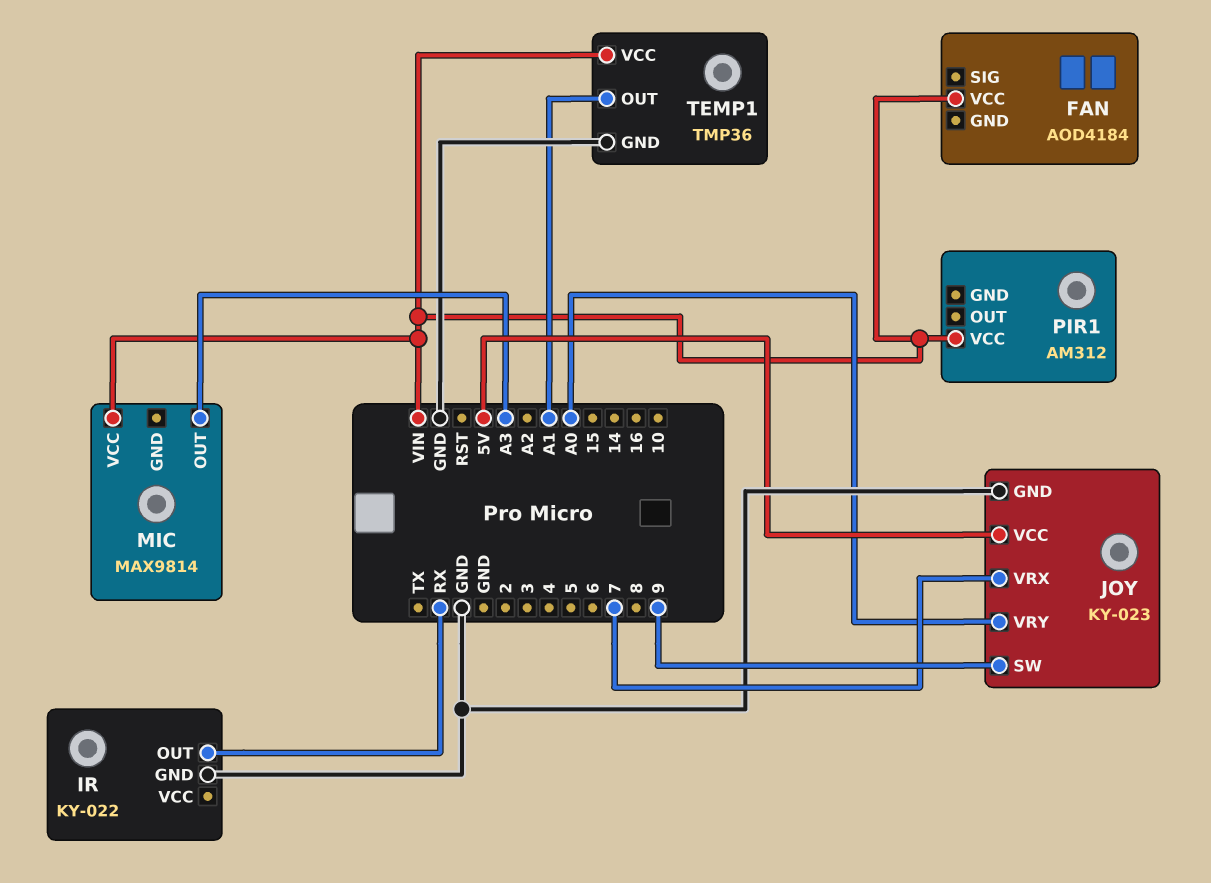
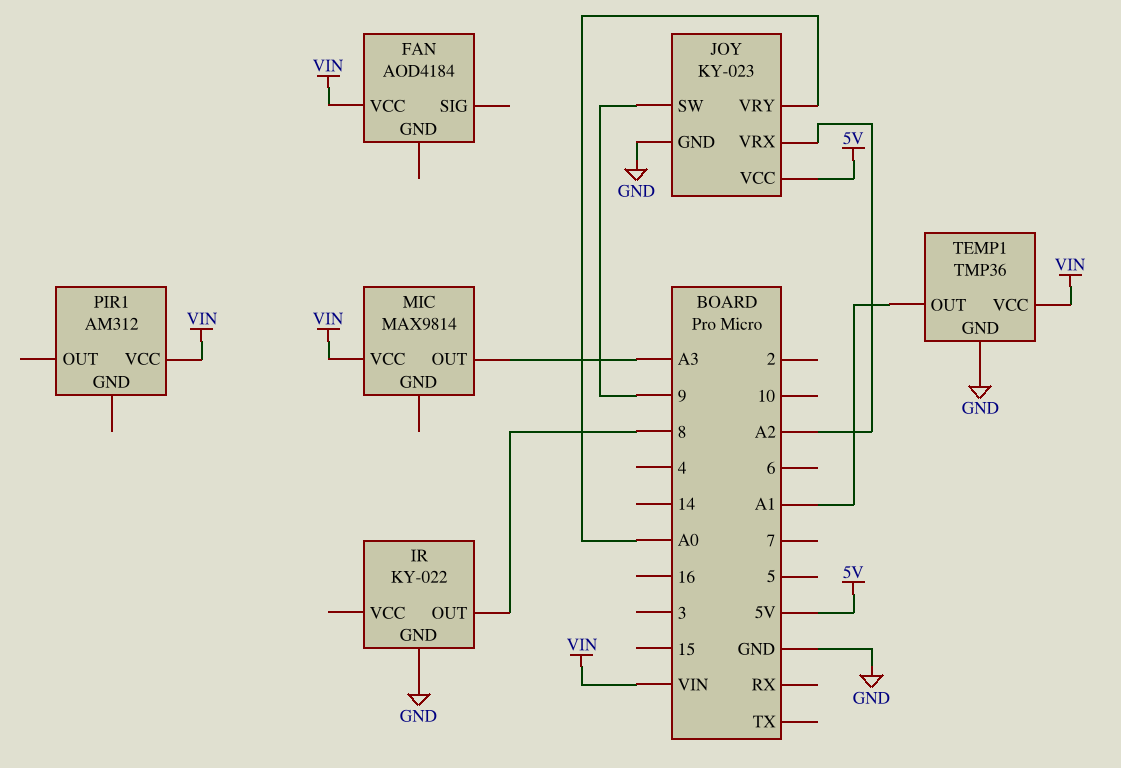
IR pin OUT: RX -> 8
JOY pin VRX: 7 -> A2

